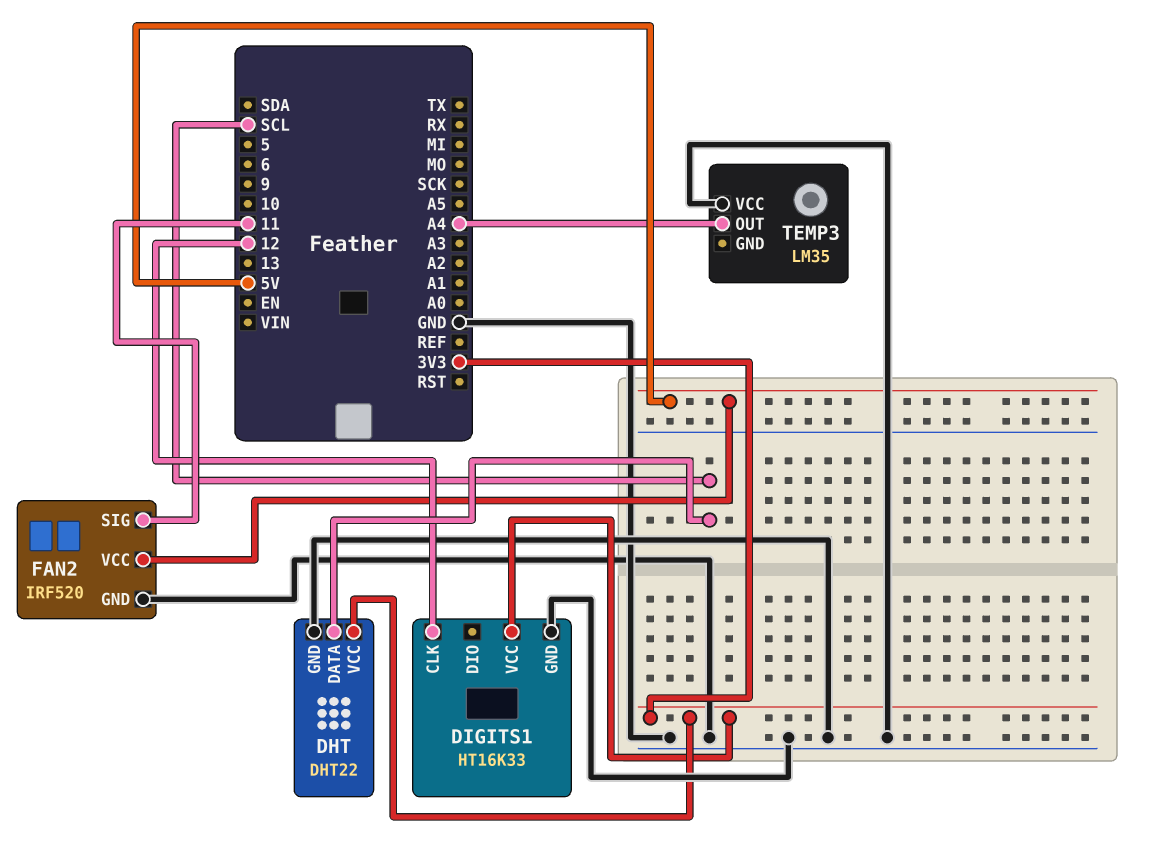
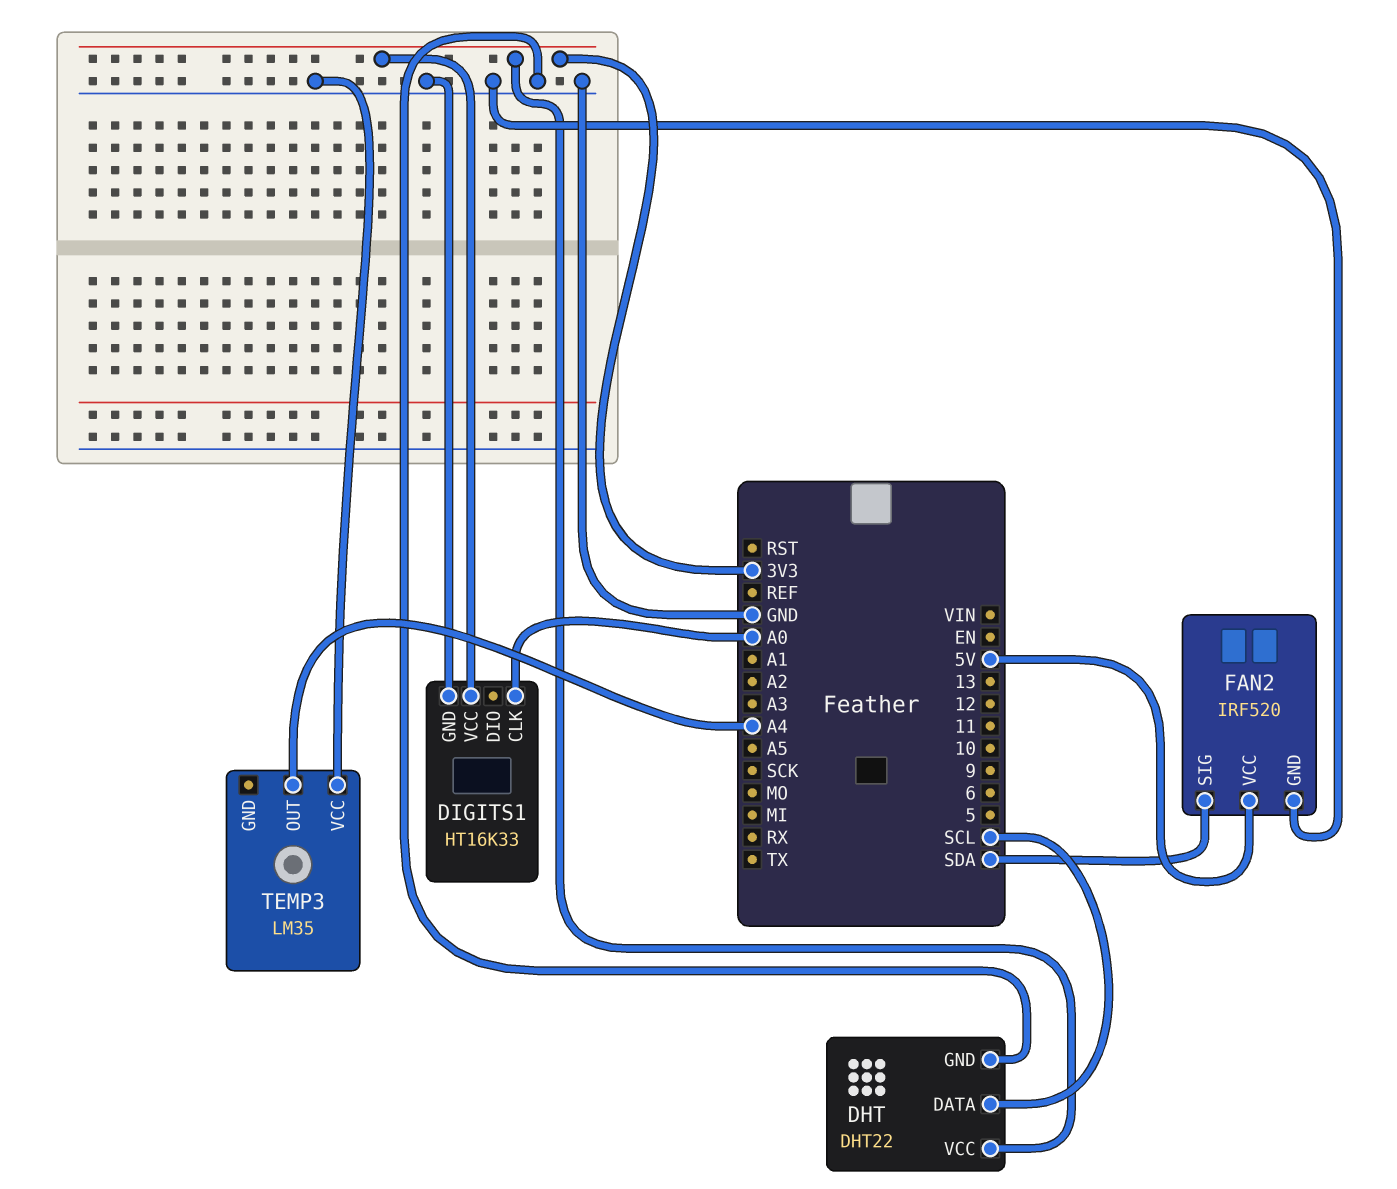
DIGITS1 pin CLK: 12 -> A0
FAN2 pin SIG: 11 -> SDA

